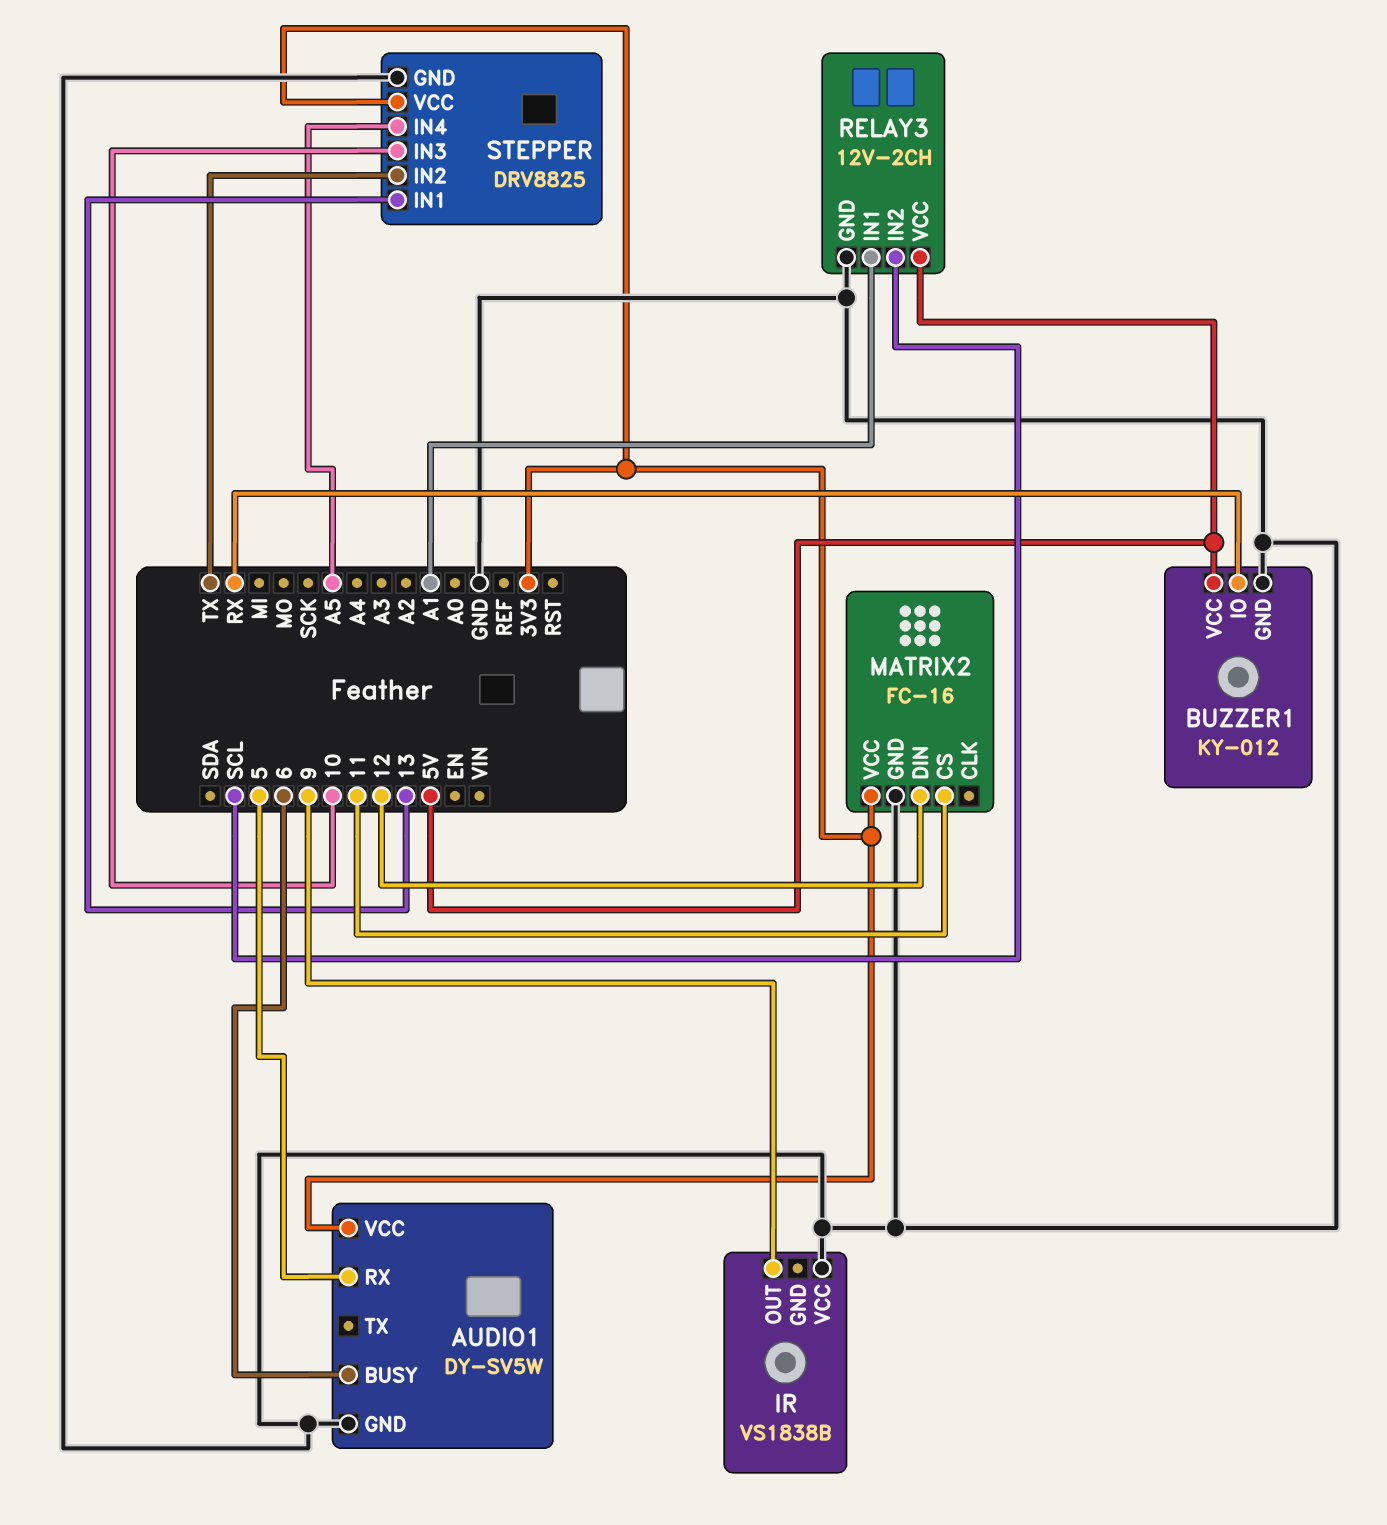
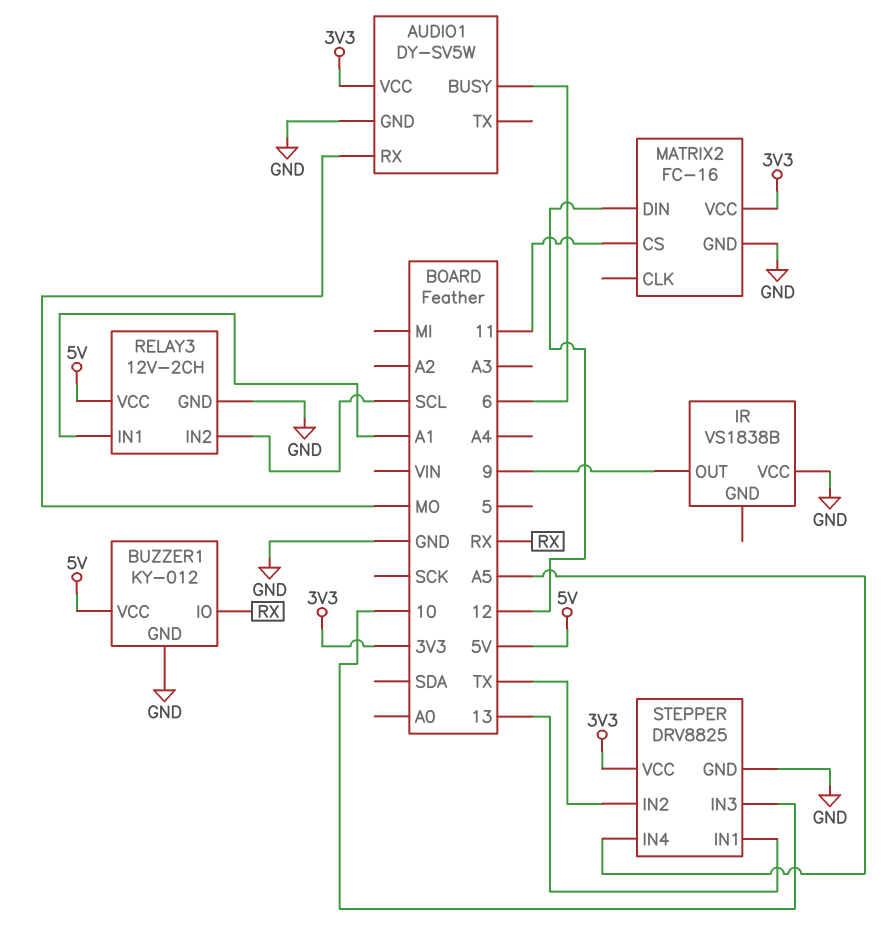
AUDIO1 pin RX: 5 -> MO

